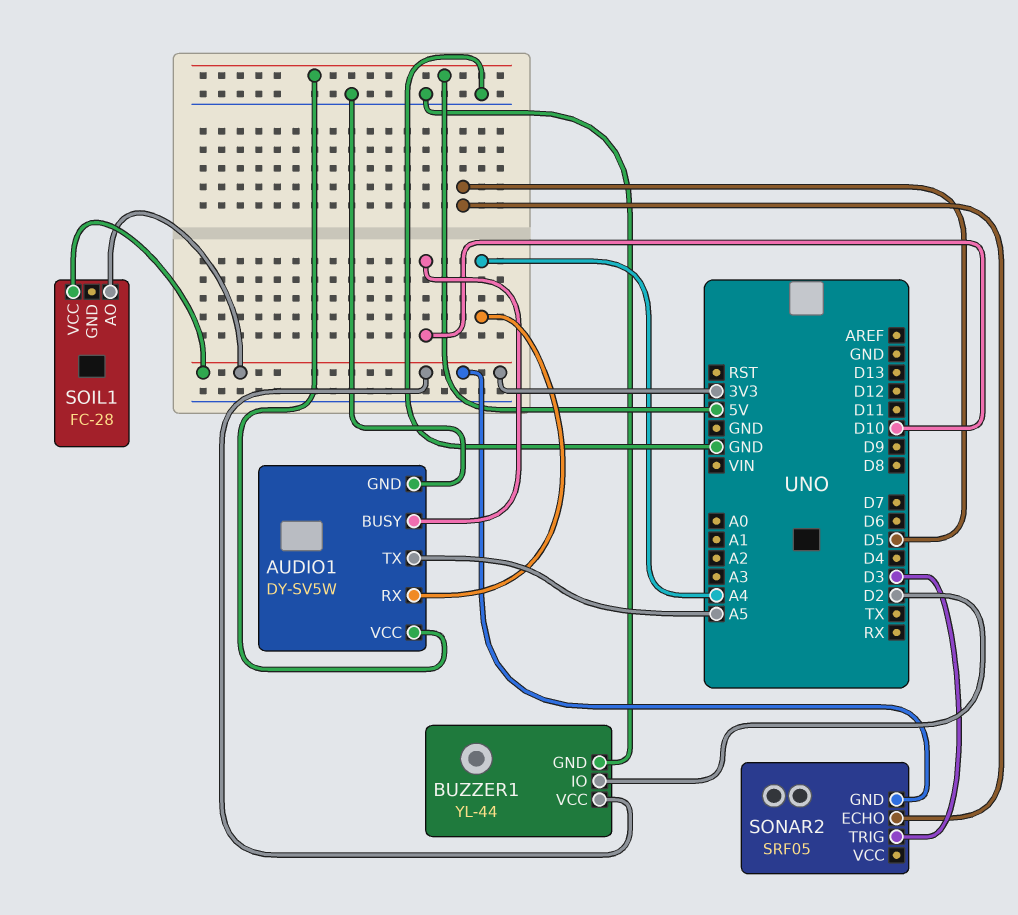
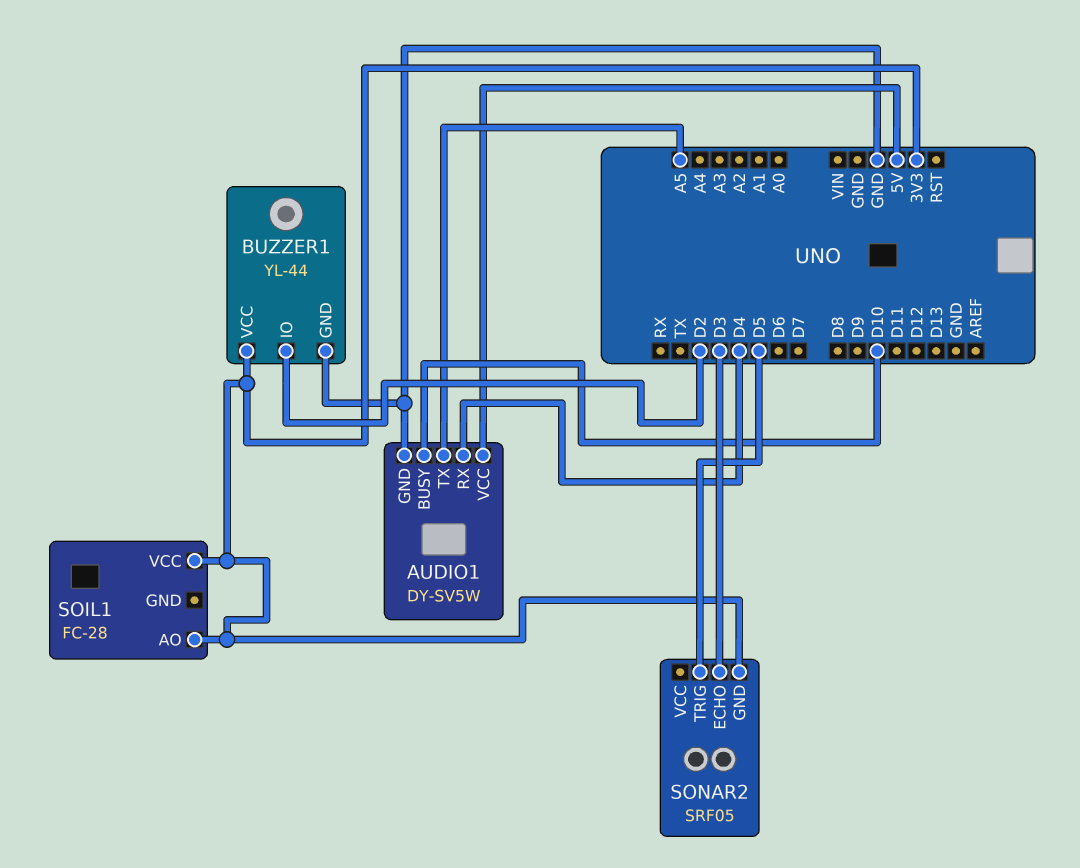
AUDIO1 pin RX: A4 -> D4
SONAR2 pin ECHO: D5 -> D3
SONAR2 pin TRIG: D3 -> D5

